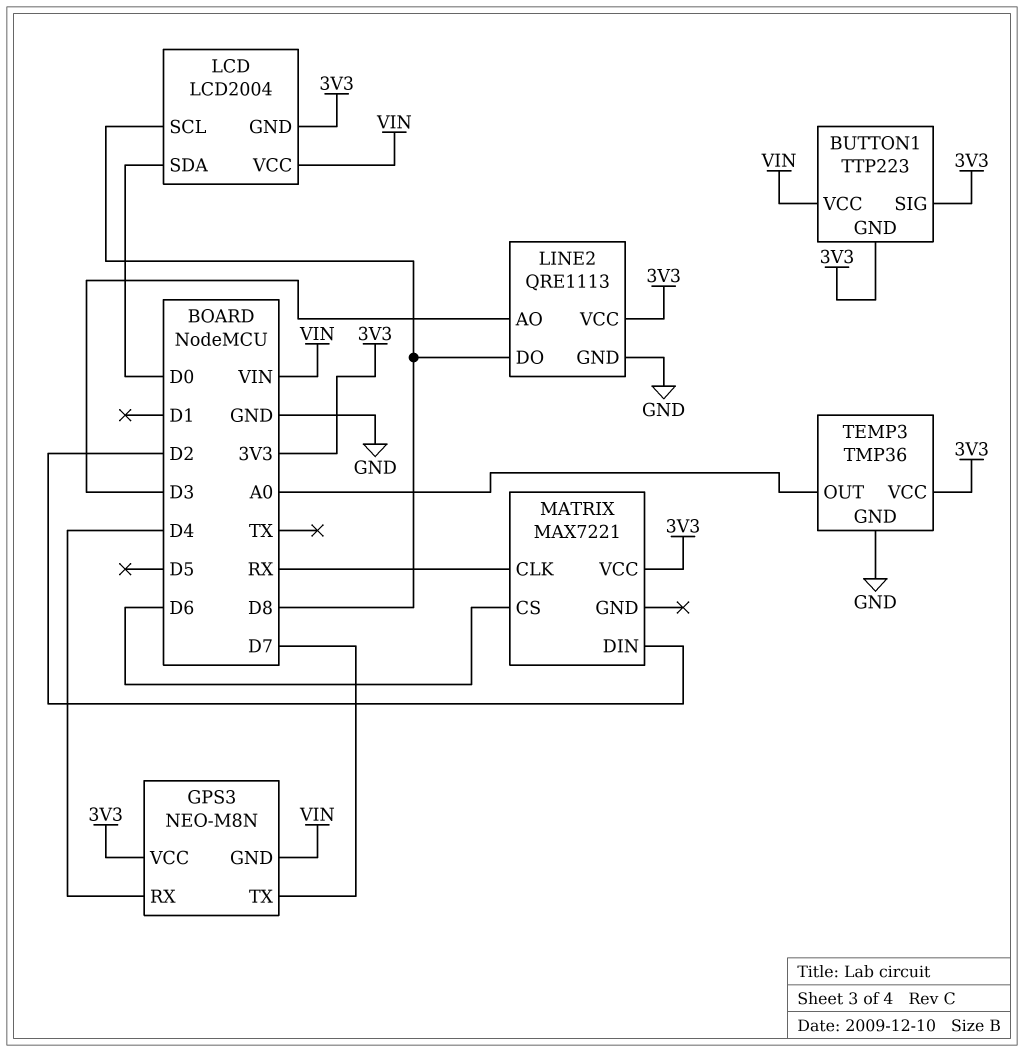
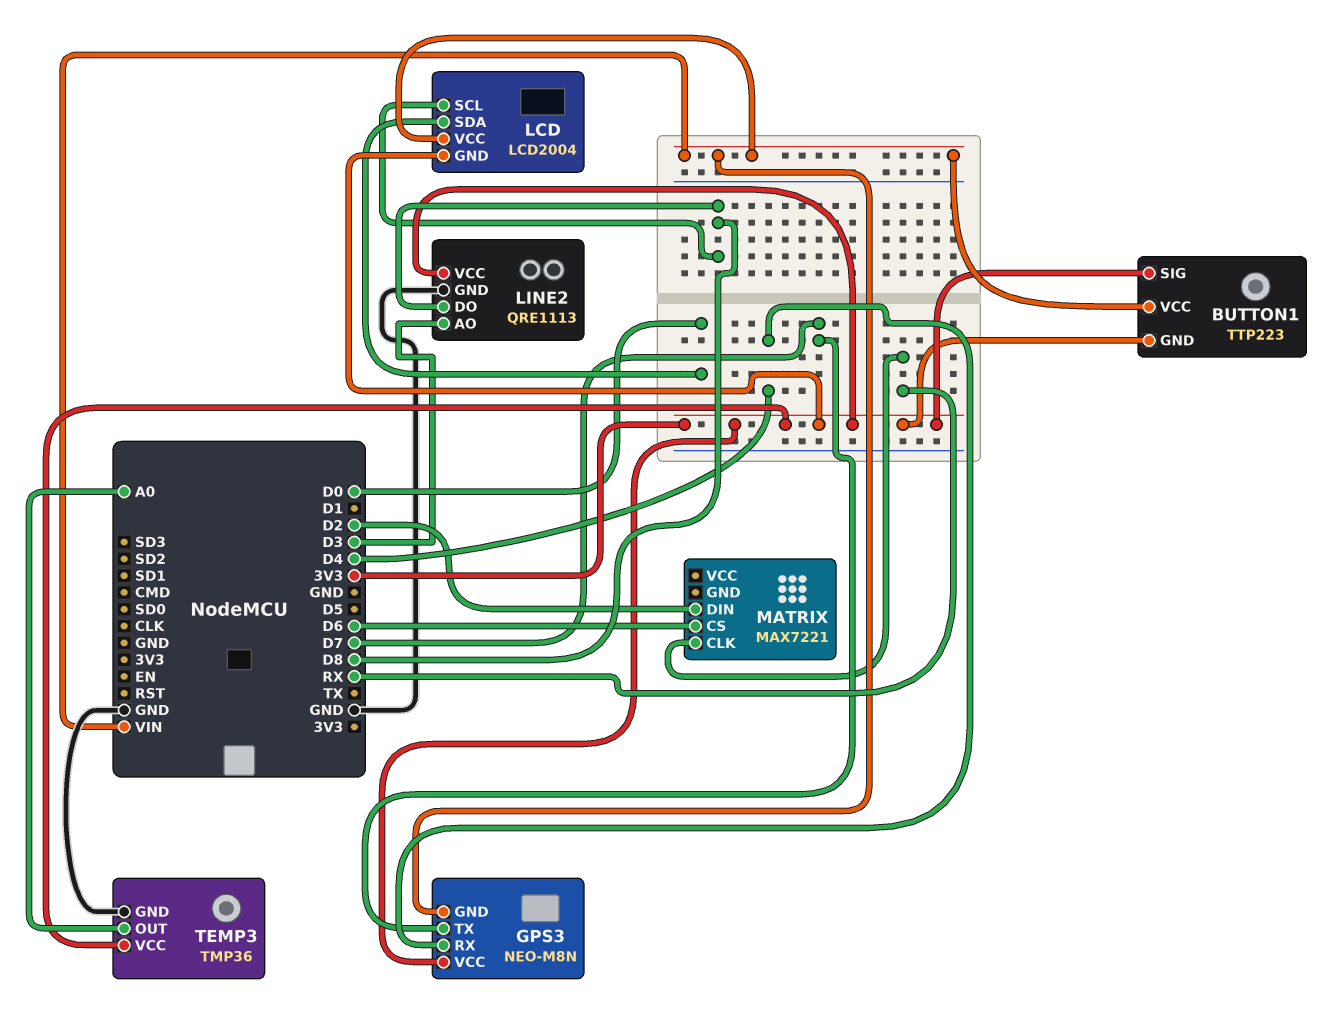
MATRIX pin VCC: 3V3 -> none

